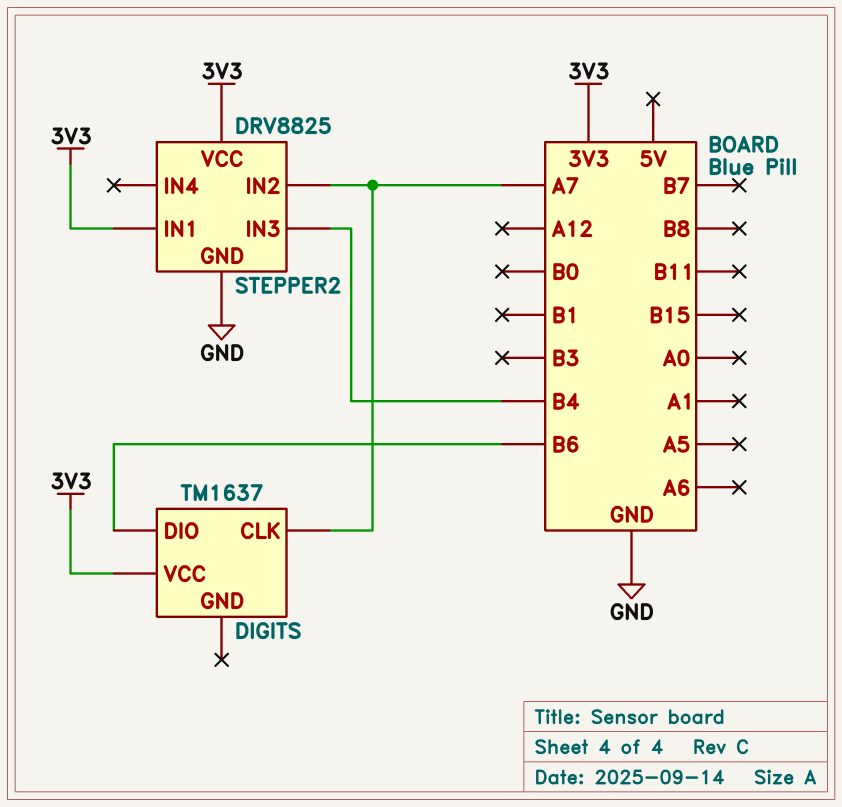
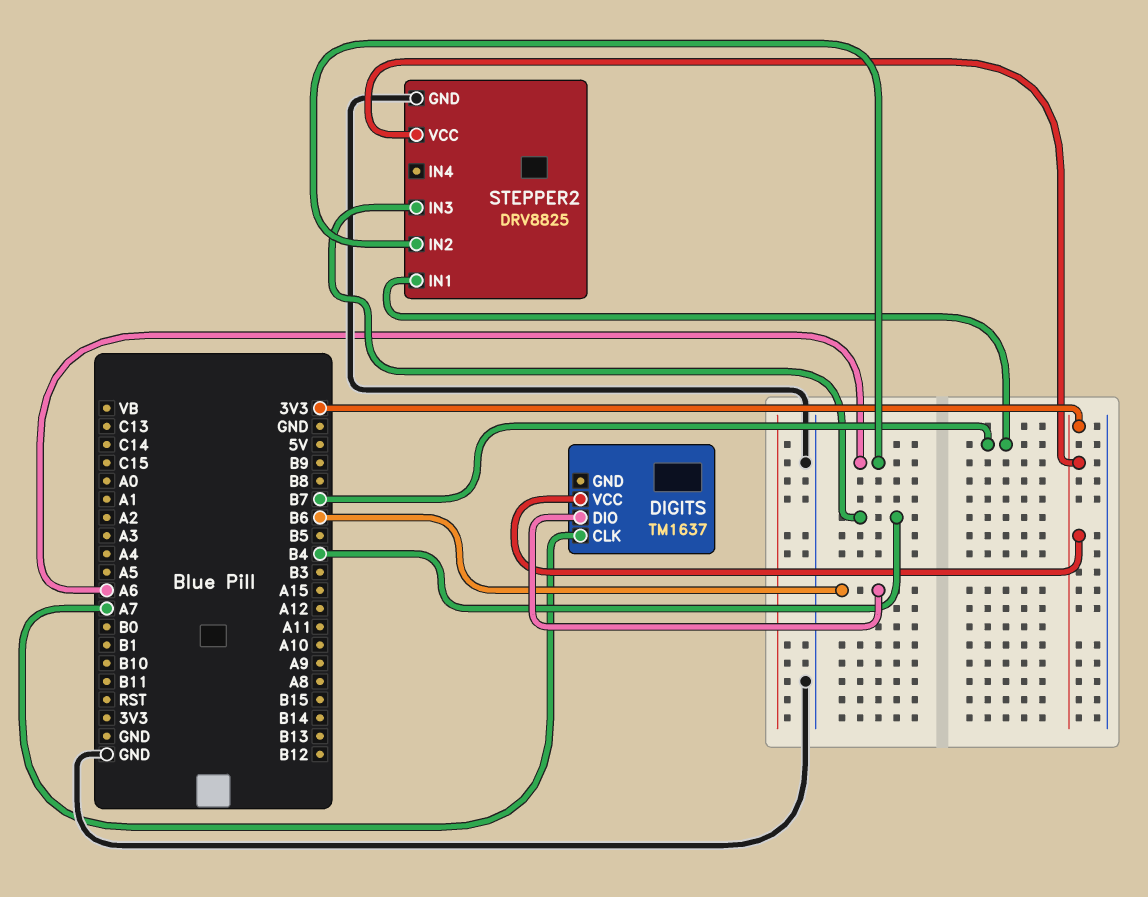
STEPPER2 pin IN1: 3V3 -> B7
STEPPER2 pin IN2: A7 -> A6

